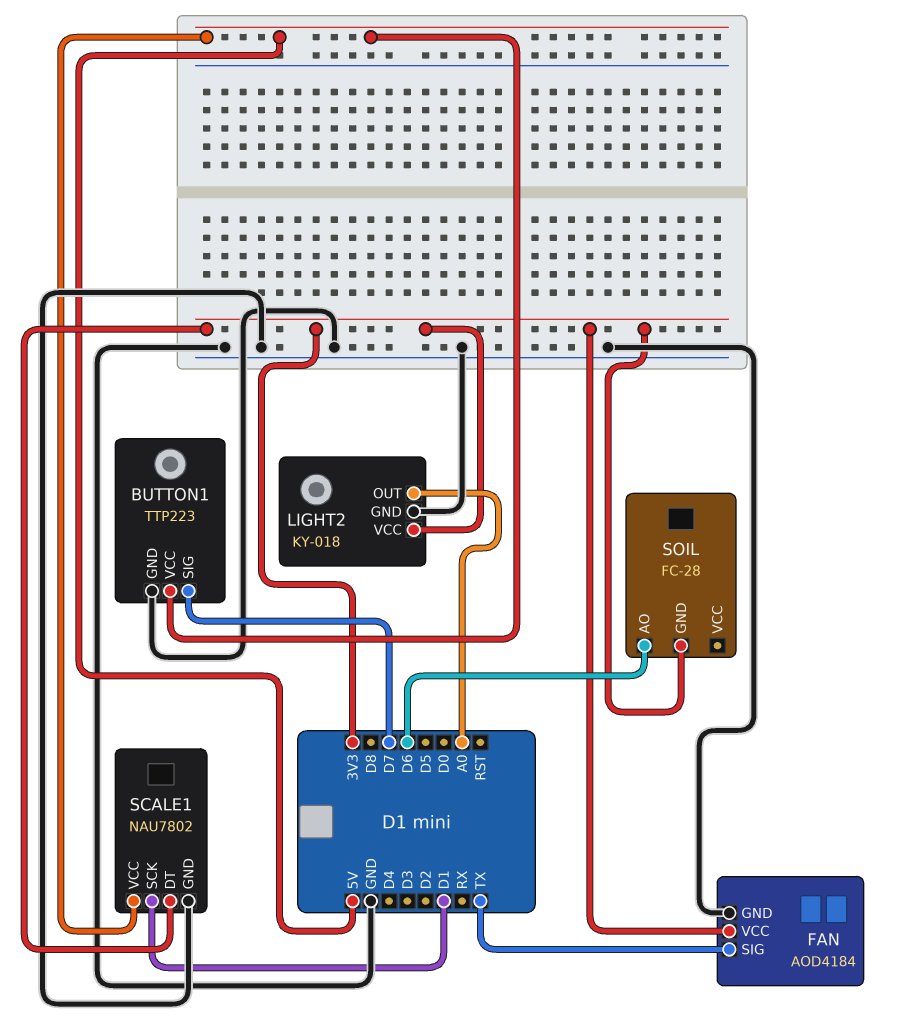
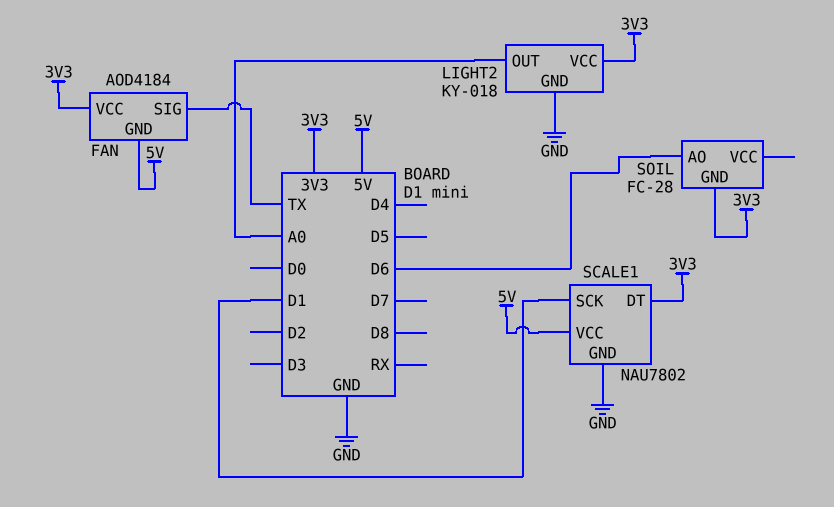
BUTTON1: TTP223 -> none
BUTTON1 pin GND: GND -> none
BUTTON1 pin SIG: D7 -> none
BUTTON1 pin VCC: 5V -> none
FAN pin GND: GND -> 5V

